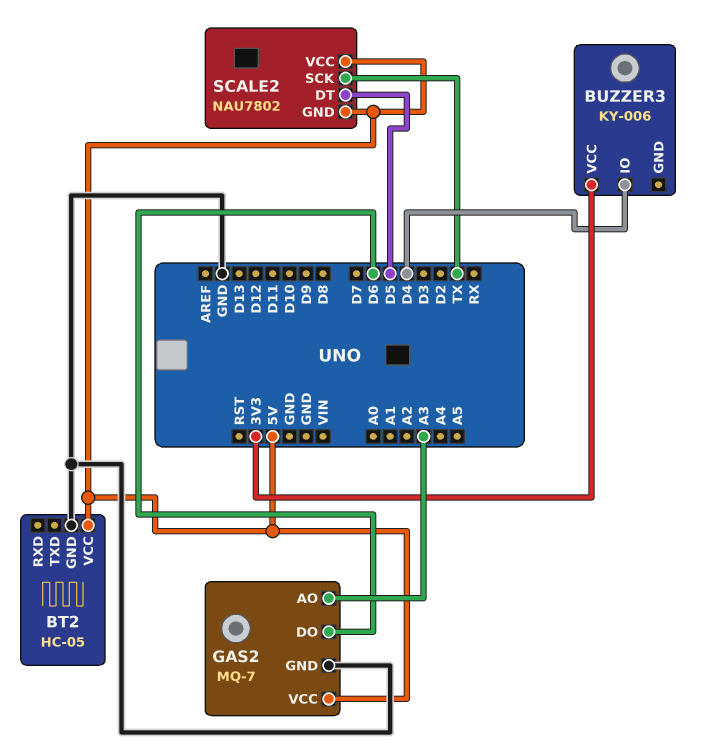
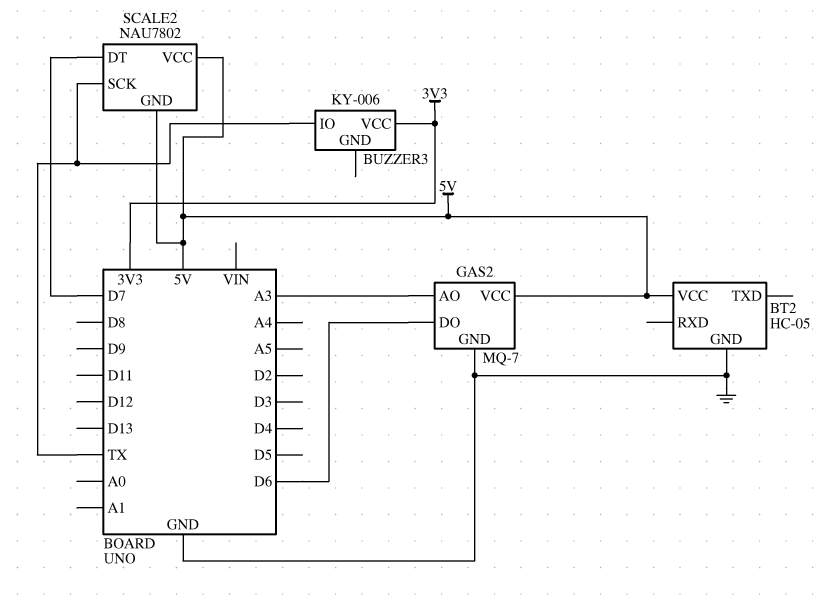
BUZZER3 pin IO: D4 -> TX
SCALE2 pin DT: D5 -> D7

